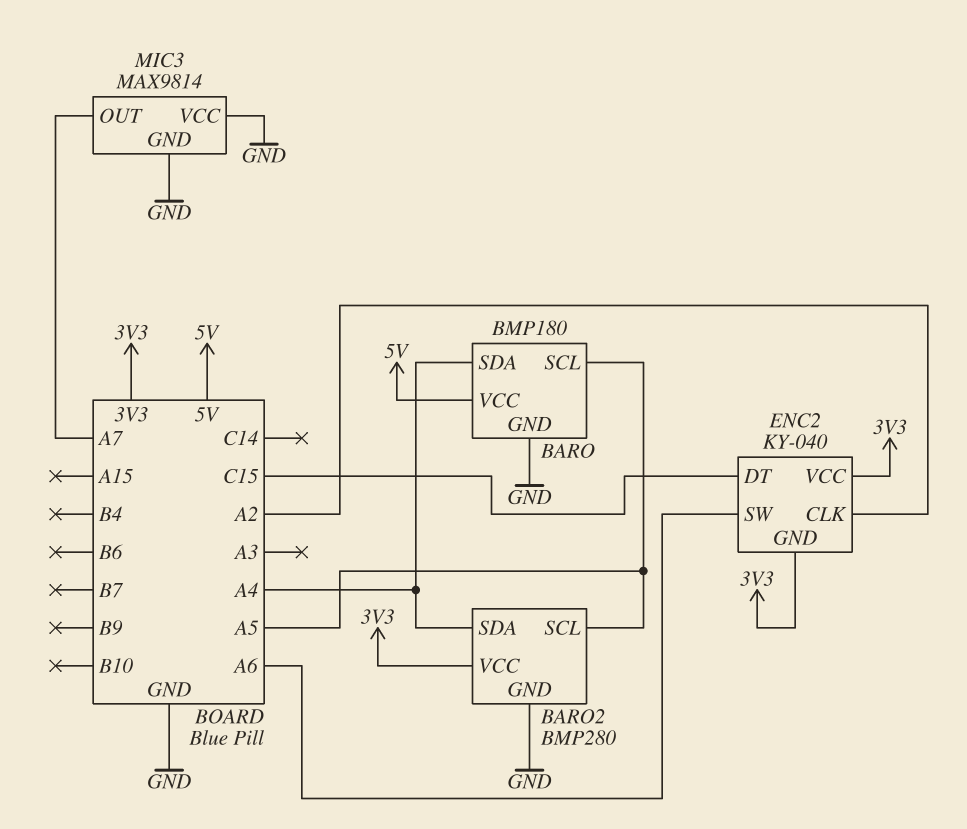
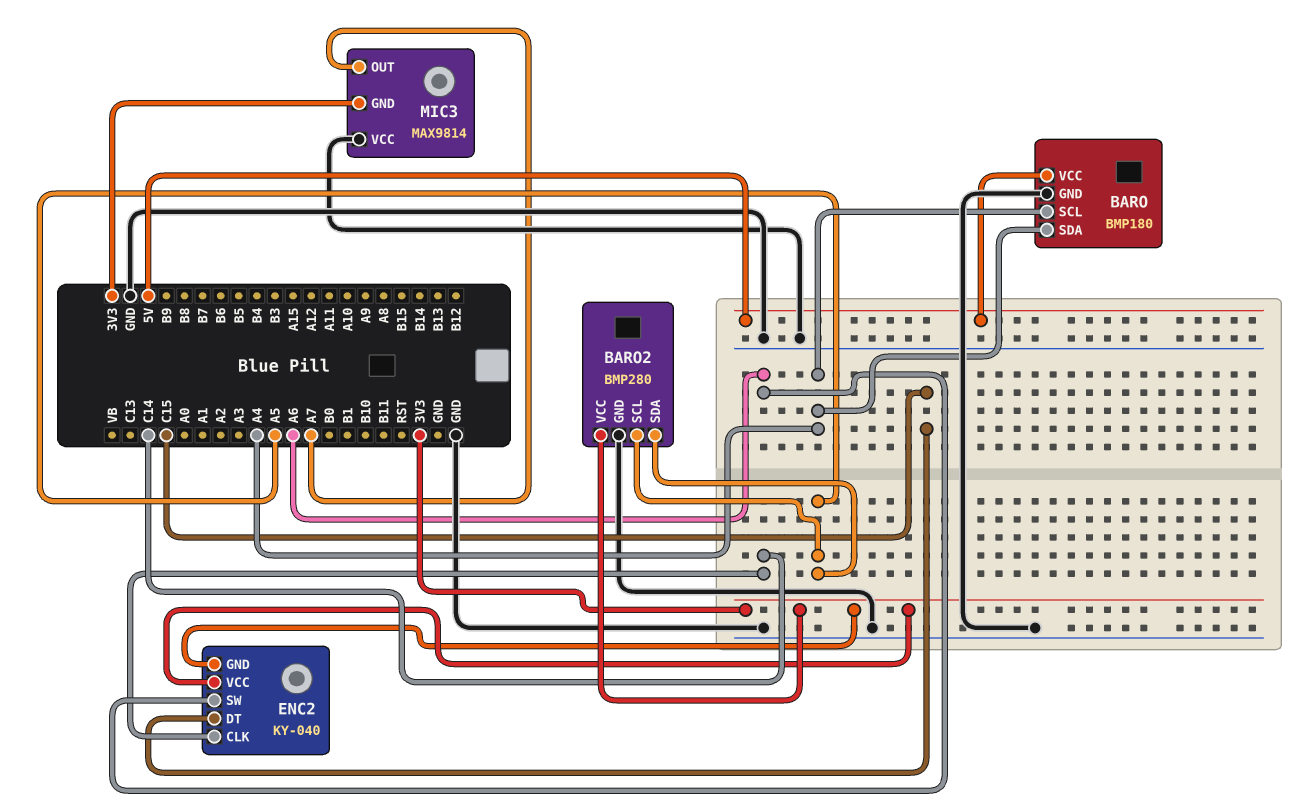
BARO pin SCL: A5 -> A4
BARO2 pin SDA: A4 -> A5
ENC2 pin CLK: A2 -> C14
MIC3 pin GND: GND -> 3V3

